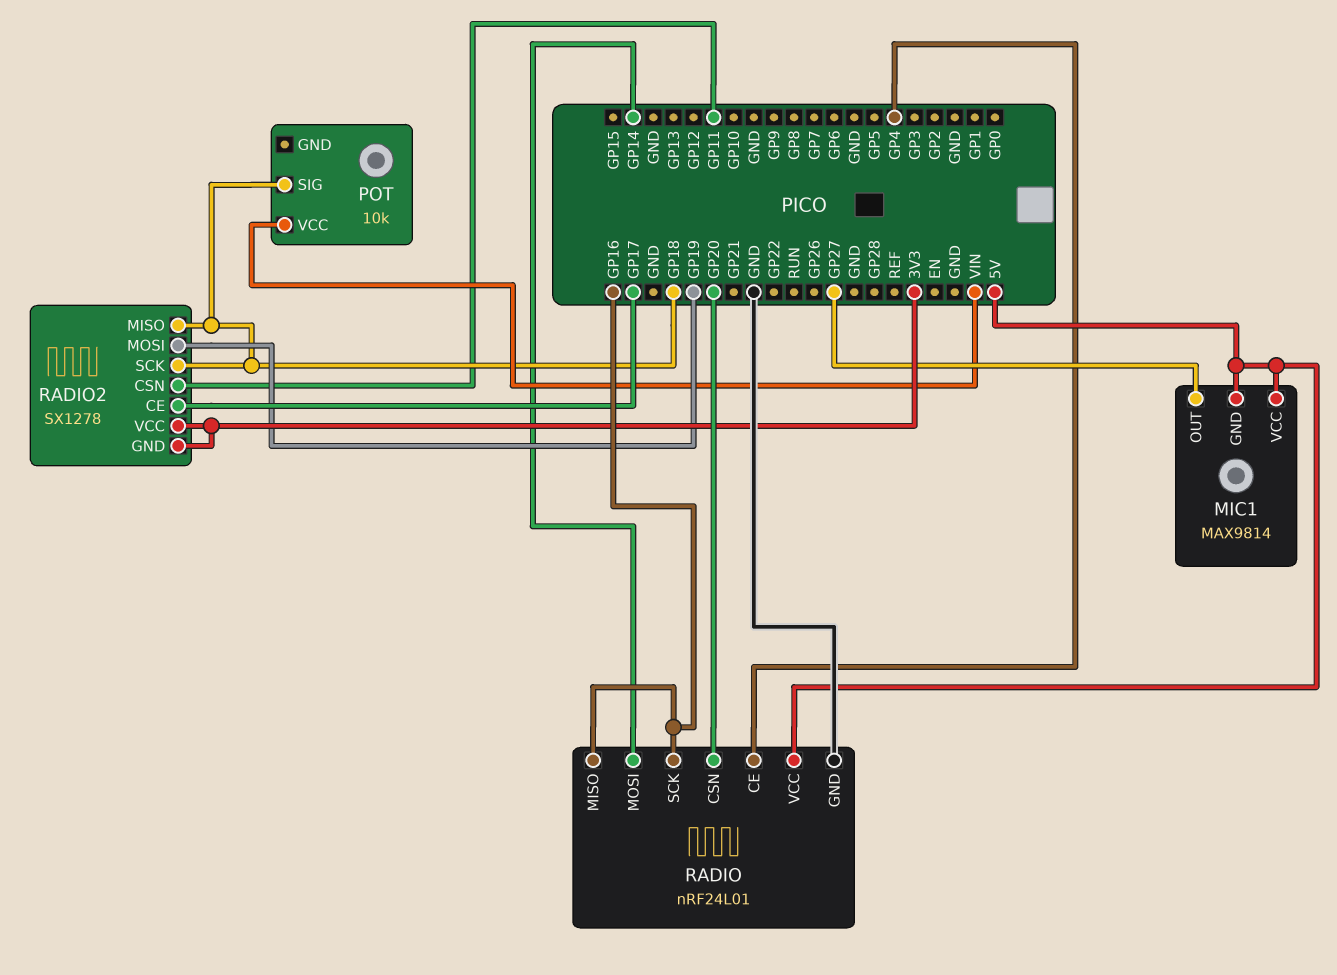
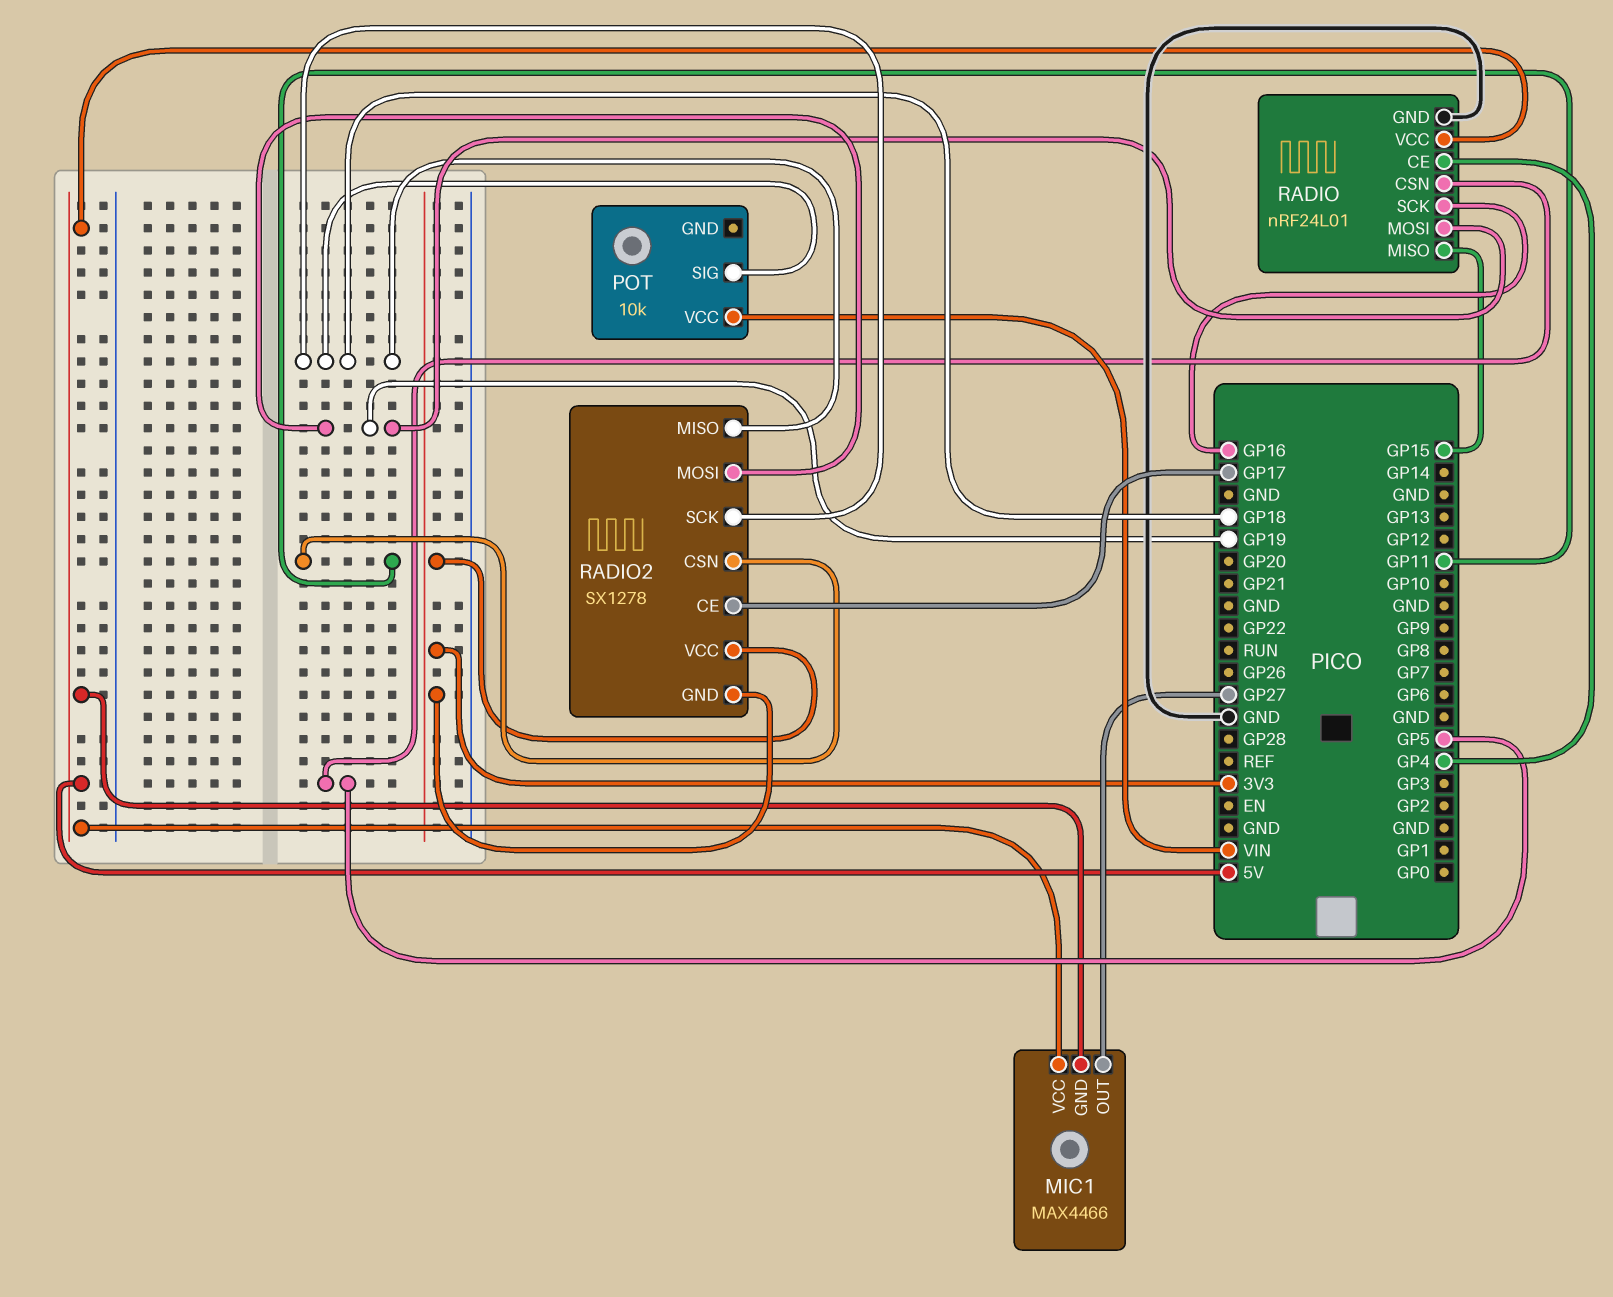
MIC1: MAX9814 -> MAX4466
RADIO pin CSN: GP20 -> GP5
RADIO pin MISO: GP16 -> GP15
RADIO pin MOSI: GP14 -> GP19

